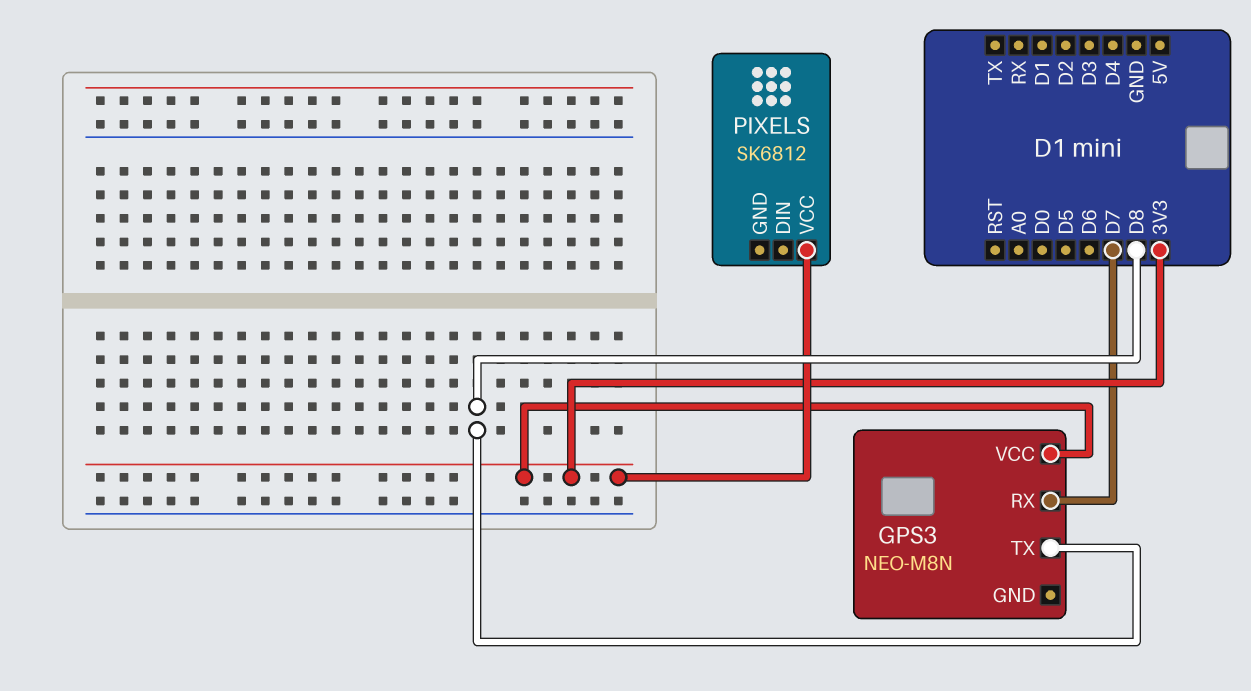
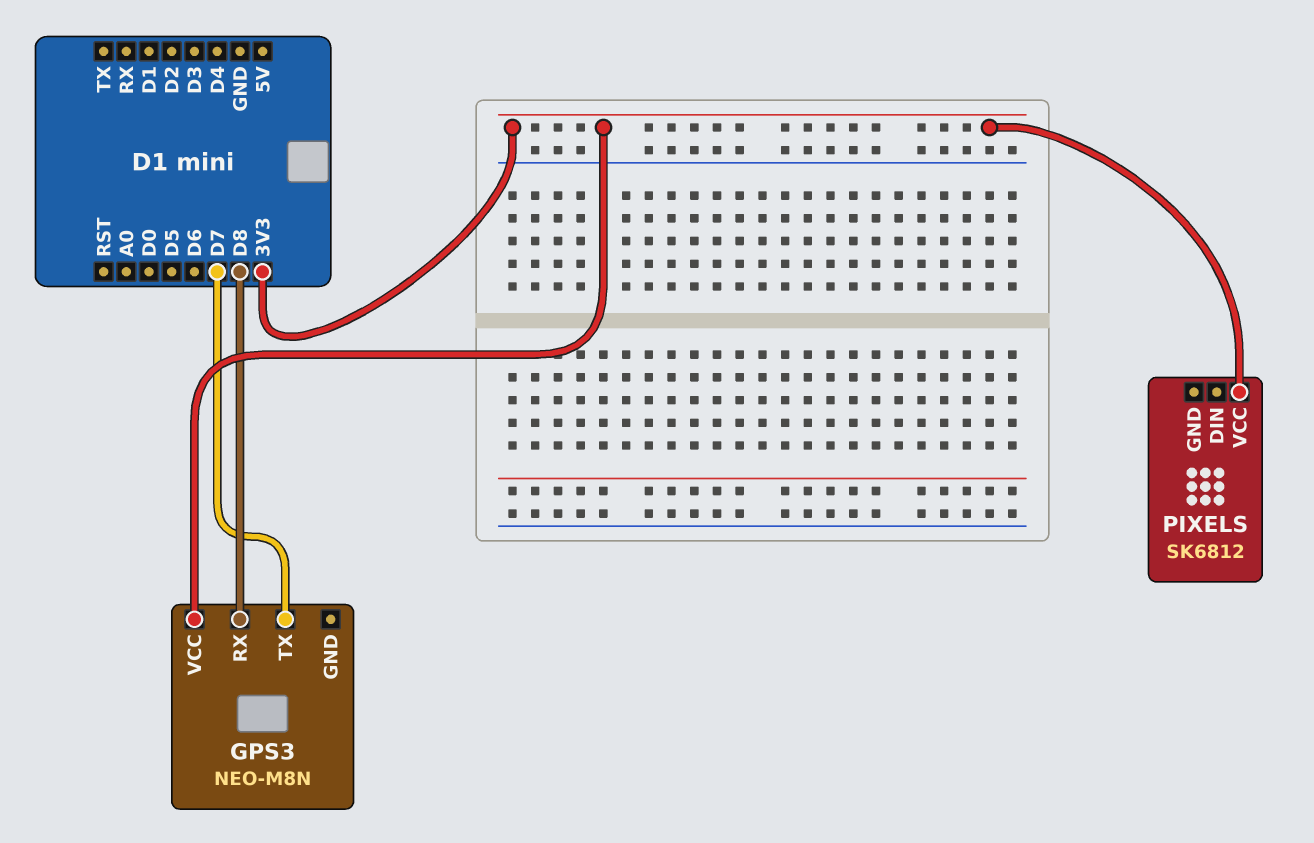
GPS3 pin RX: D7 -> D8
GPS3 pin TX: D8 -> D7

